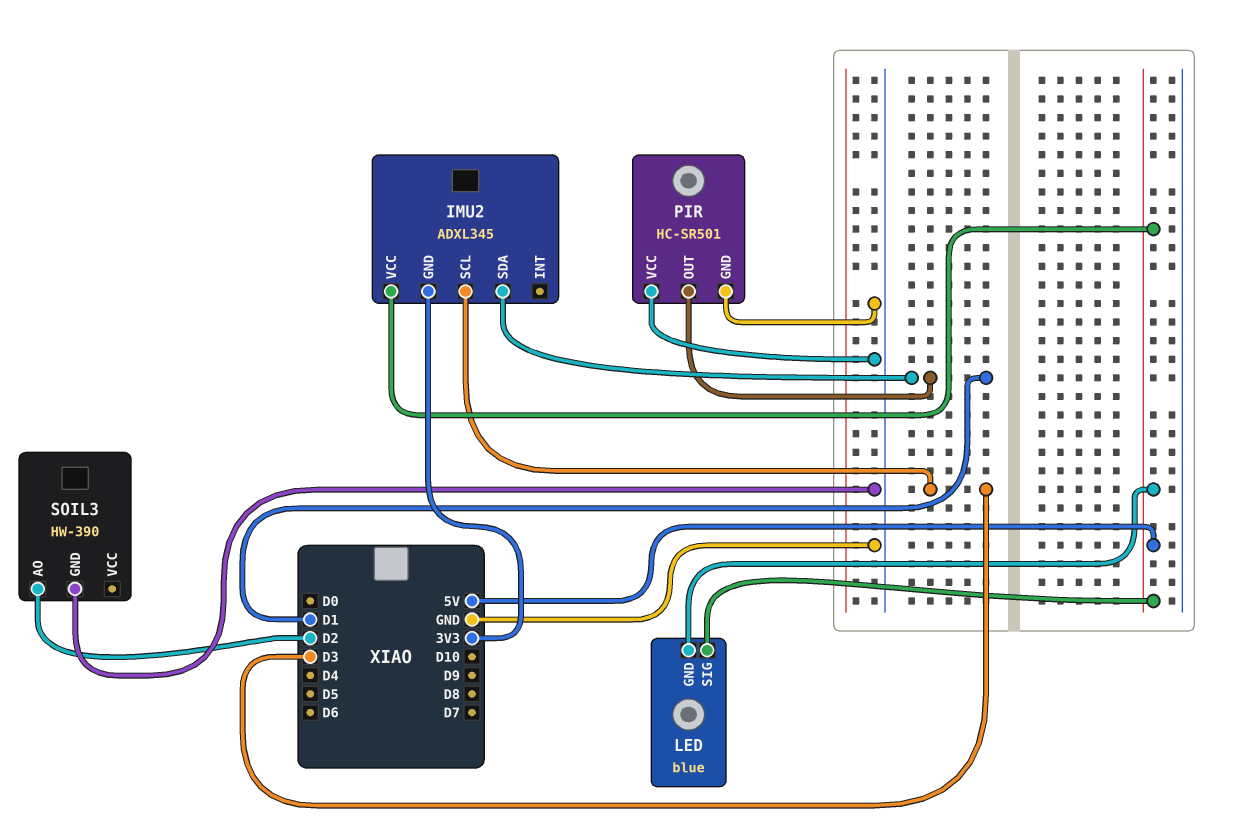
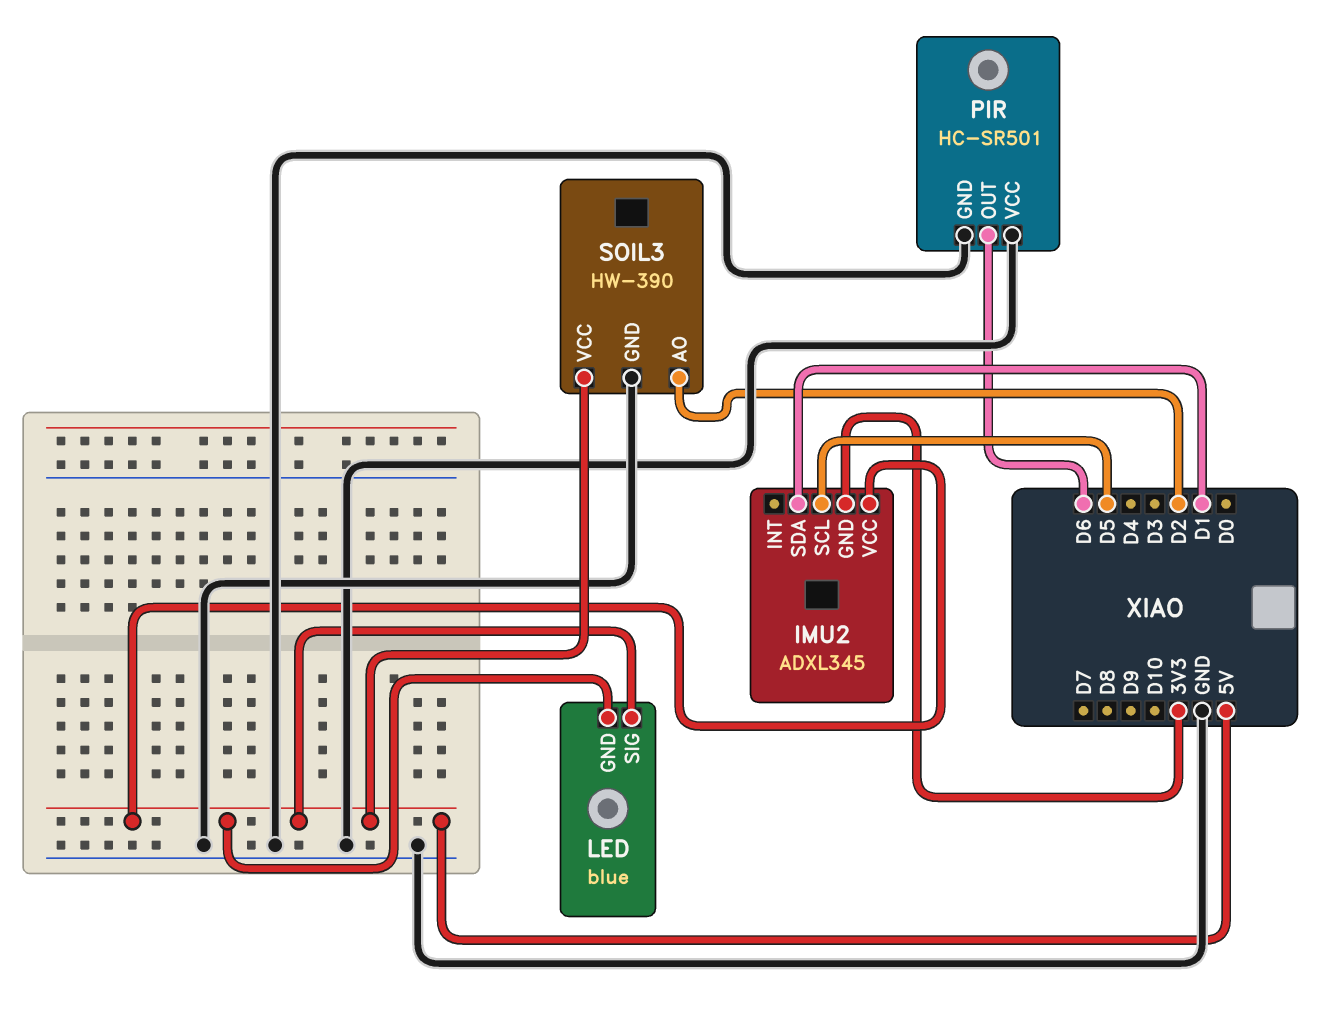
IMU2 pin SCL: D3 -> D5
PIR pin OUT: D1 -> D6
SOIL3 pin VCC: none -> 5V

